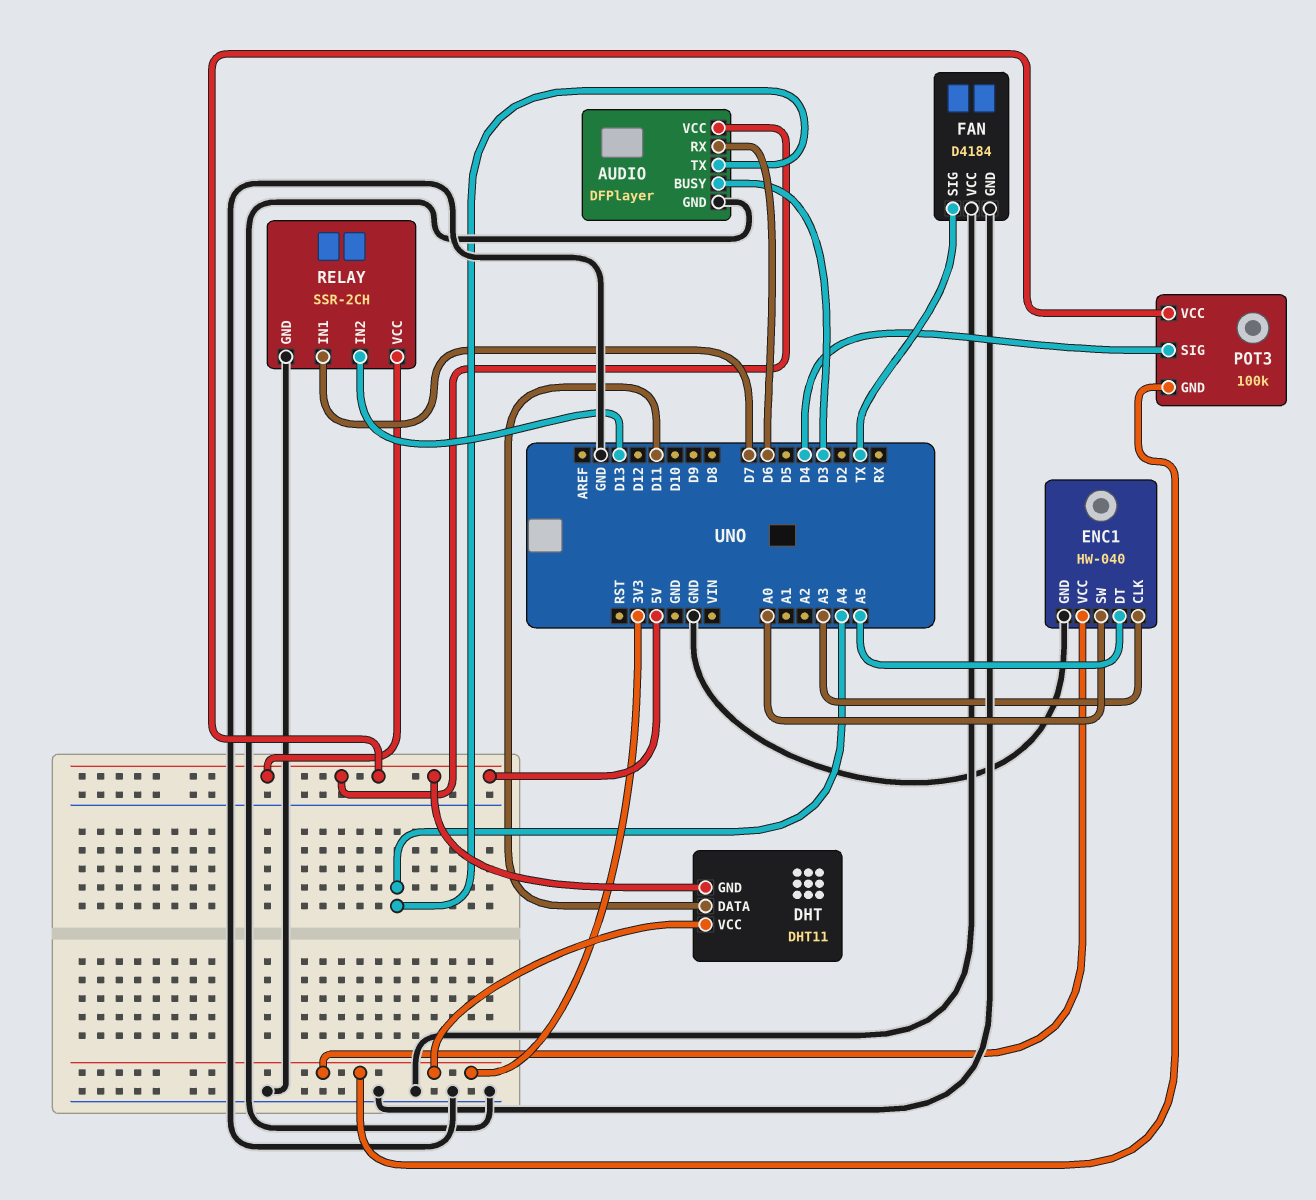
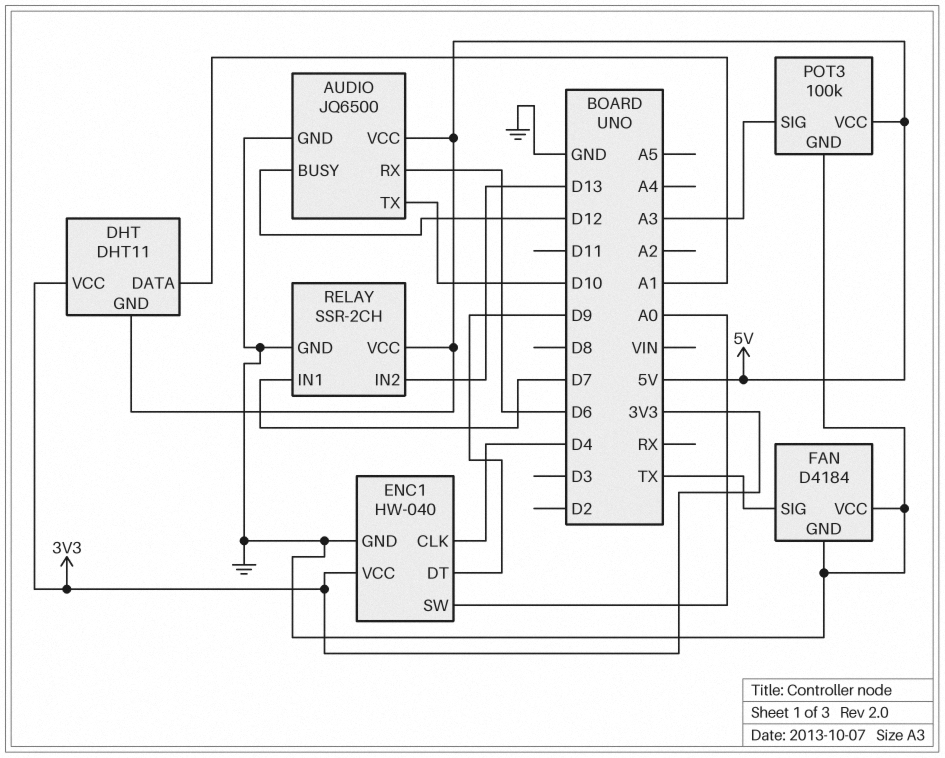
AUDIO: DFPlayer -> JQ6500
AUDIO pin BUSY: D3 -> D12
AUDIO pin TX: A4 -> D10
DHT pin DATA: D11 -> A1
ENC1 pin CLK: A3 -> D4
ENC1 pin DT: A5 -> D9
POT3 pin GND: 3V3 -> GND
POT3 pin SIG: D4 -> A3

